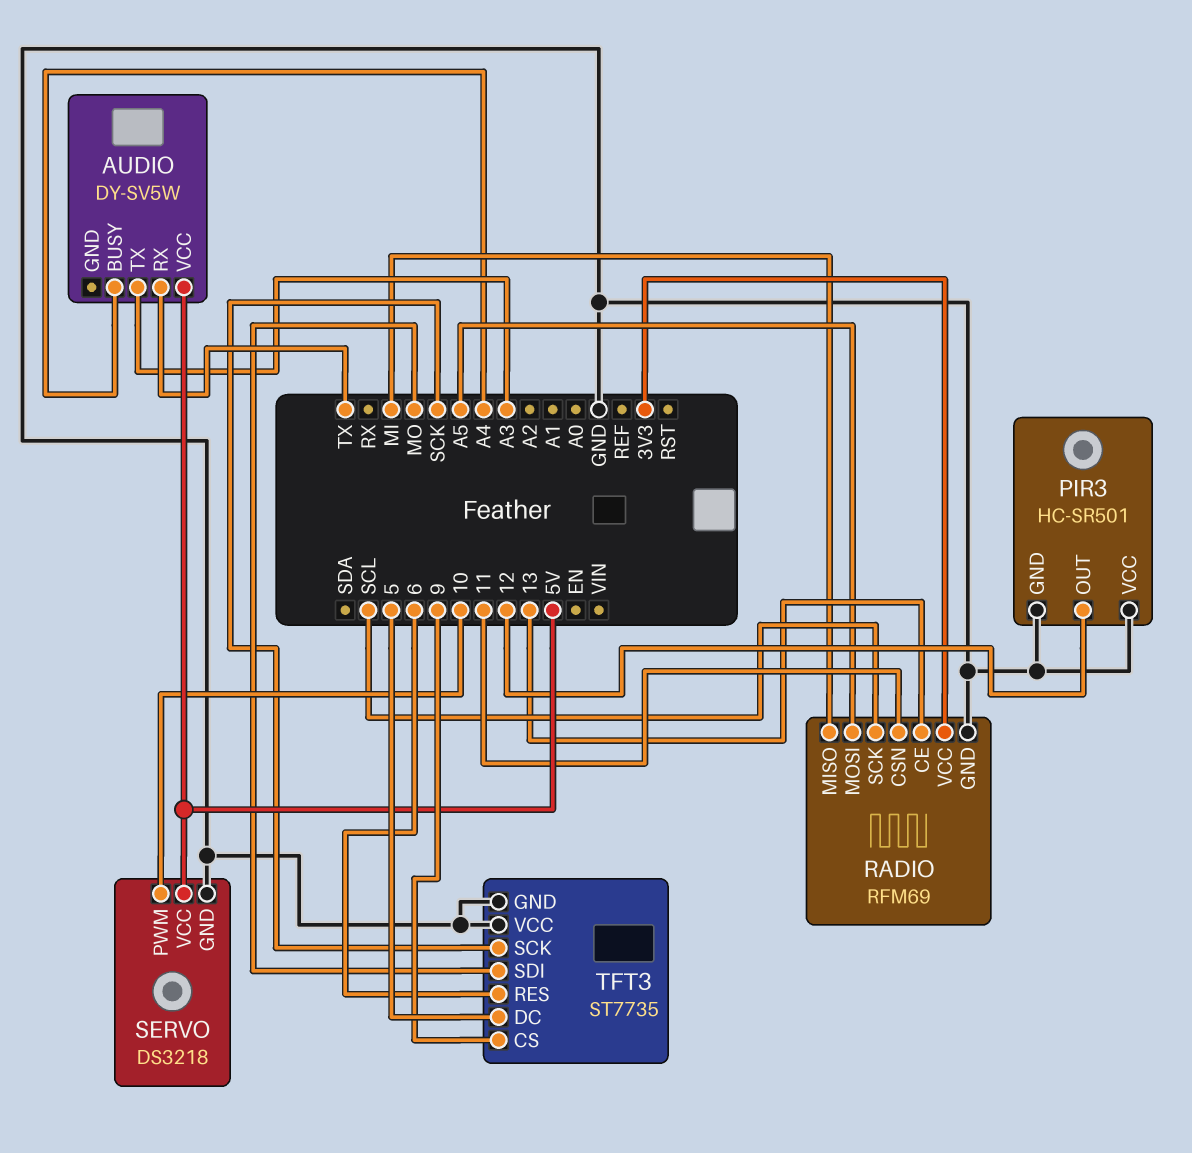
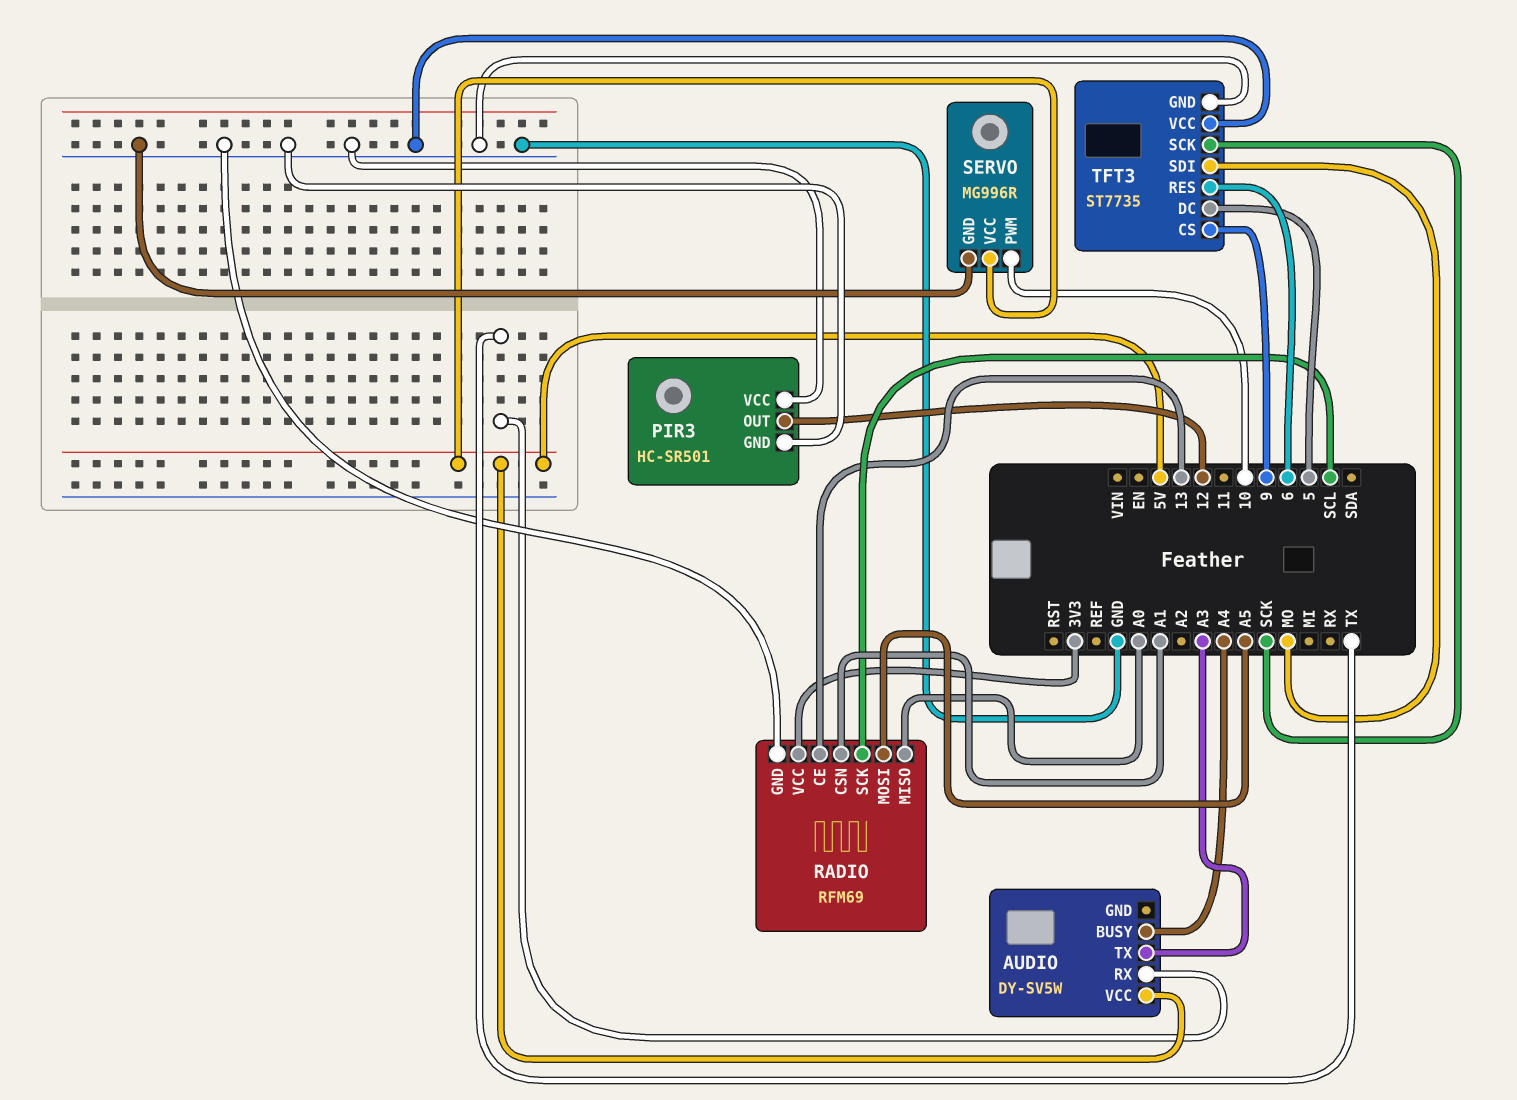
RADIO pin CSN: 11 -> A1
RADIO pin MISO: MI -> A0
SERVO: DS3218 -> MG996R

